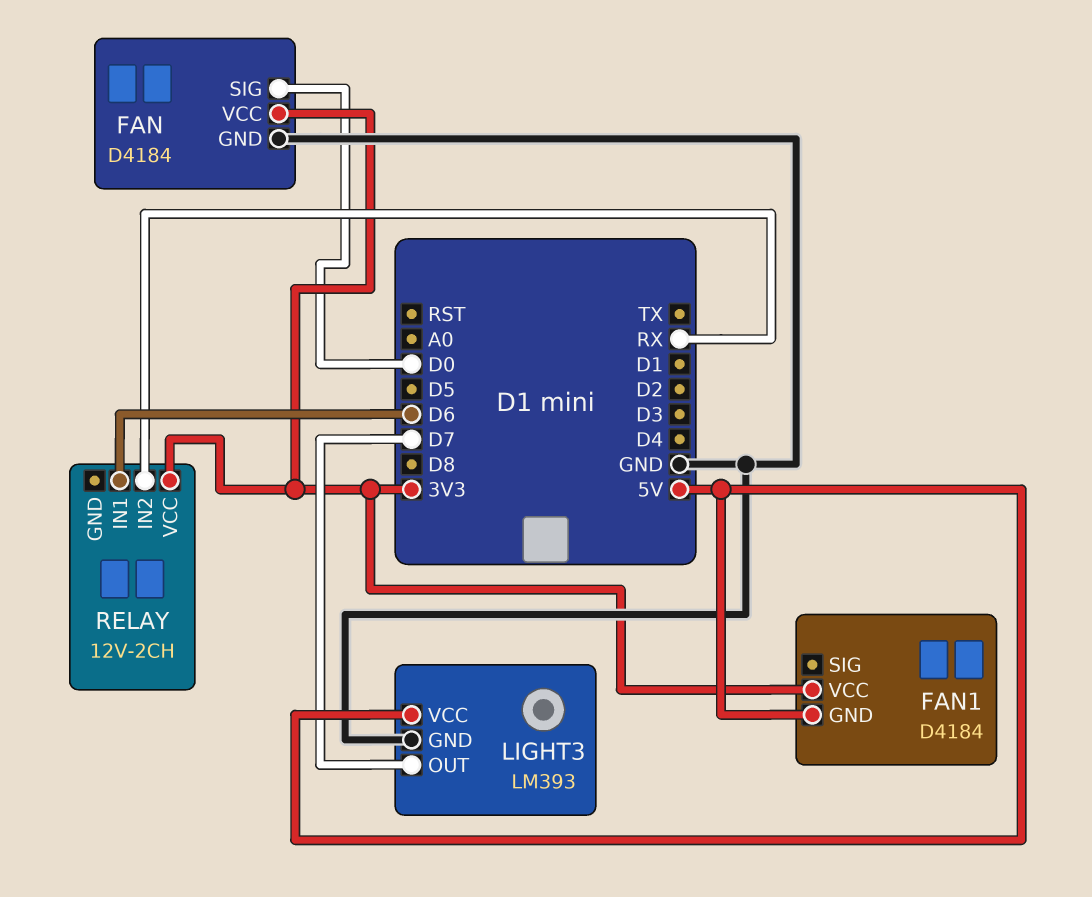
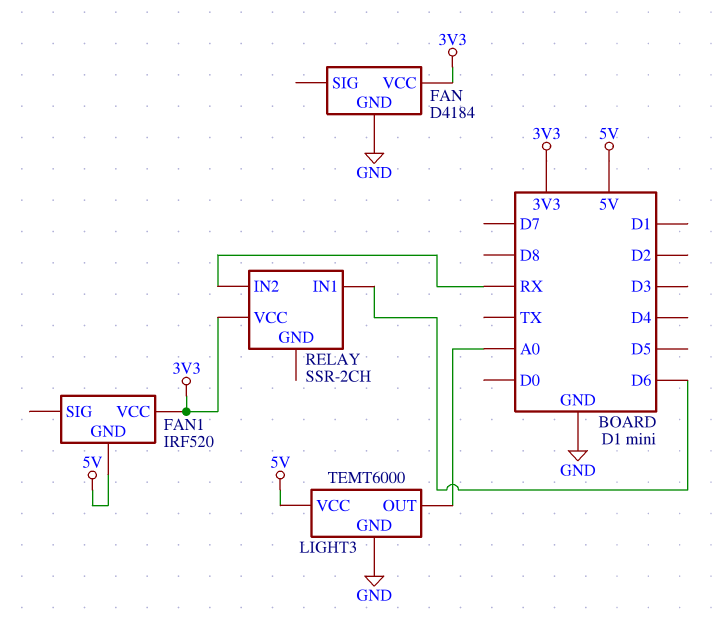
FAN pin SIG: D0 -> none
FAN1: D4184 -> IRF520
LIGHT3: LM393 -> TEMT6000
LIGHT3 pin OUT: D7 -> A0
RELAY: 12V-2CH -> SSR-2CH

